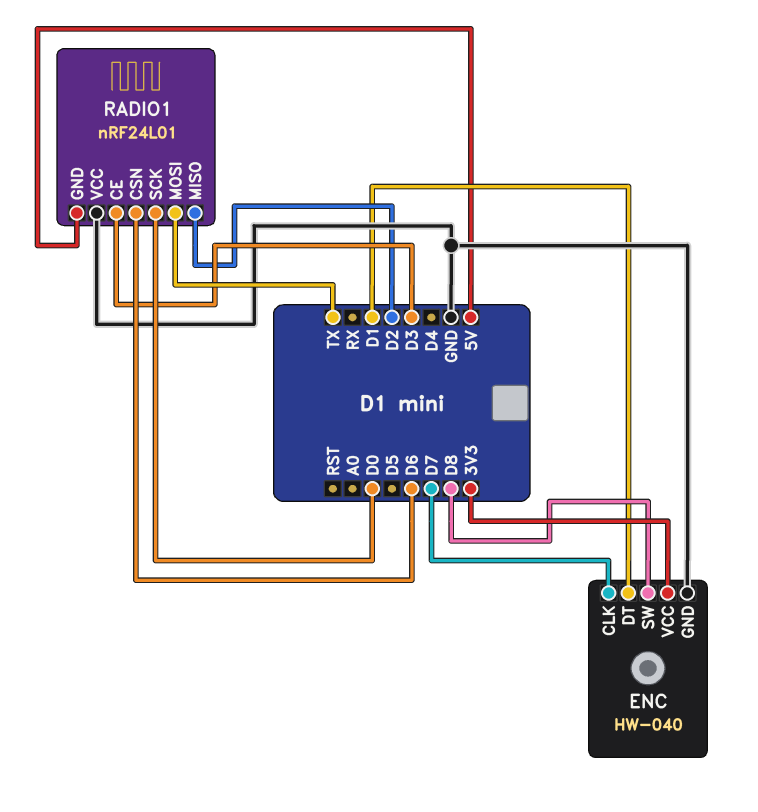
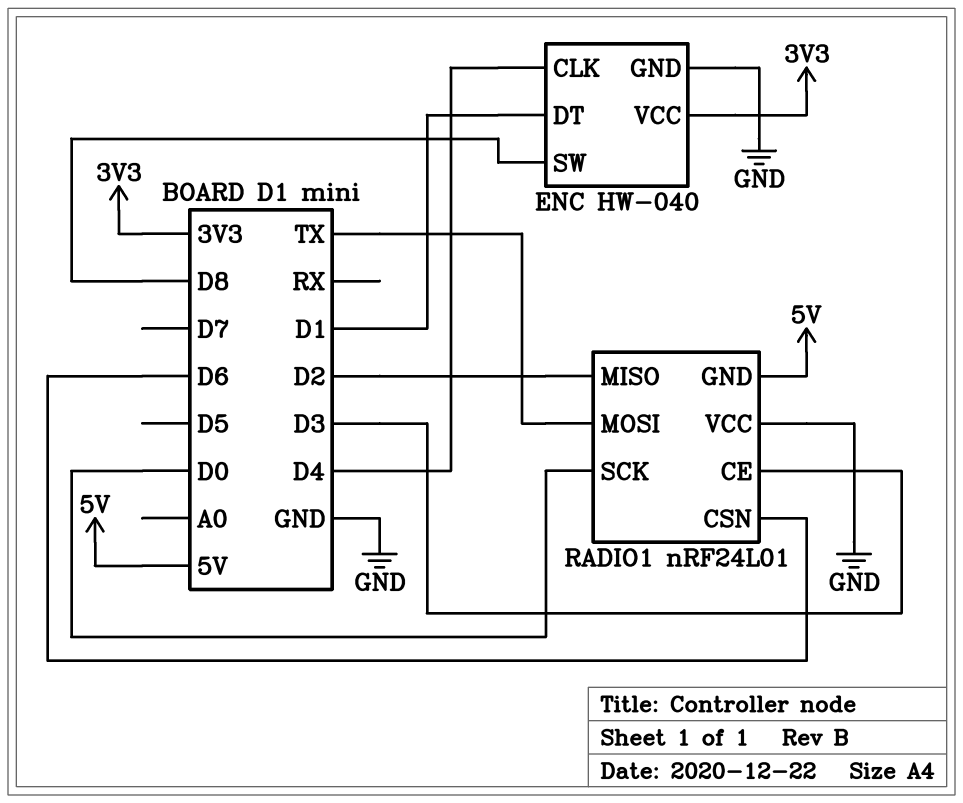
ENC pin CLK: D7 -> D4

